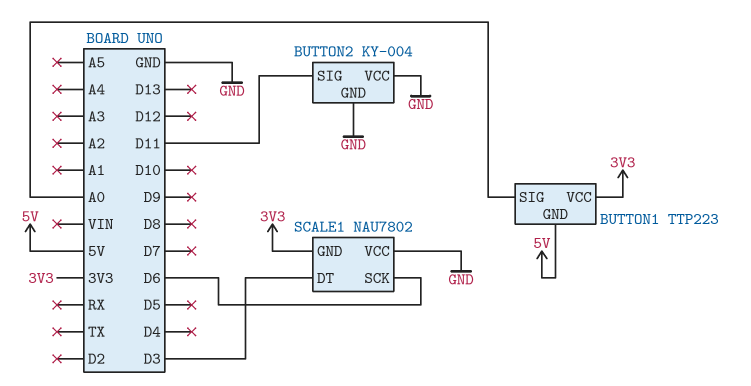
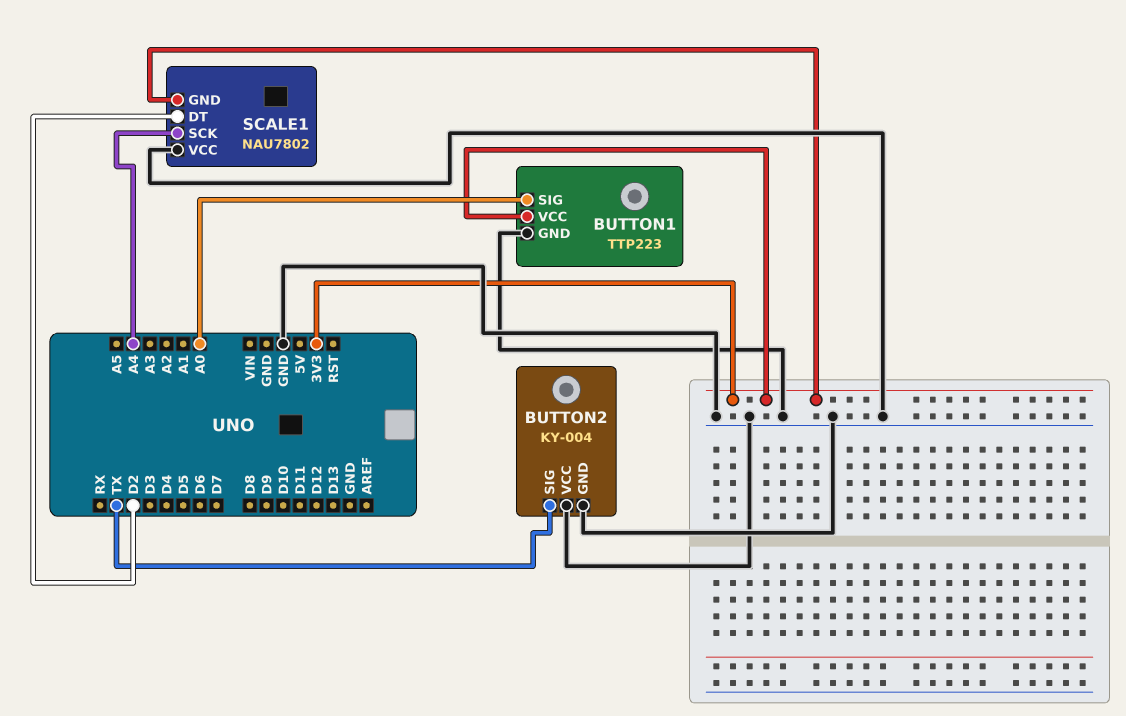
BUTTON1 pin GND: 5V -> GND
BUTTON2 pin SIG: D11 -> TX
SCALE1 pin DT: D3 -> D2
SCALE1 pin SCK: D6 -> A4

